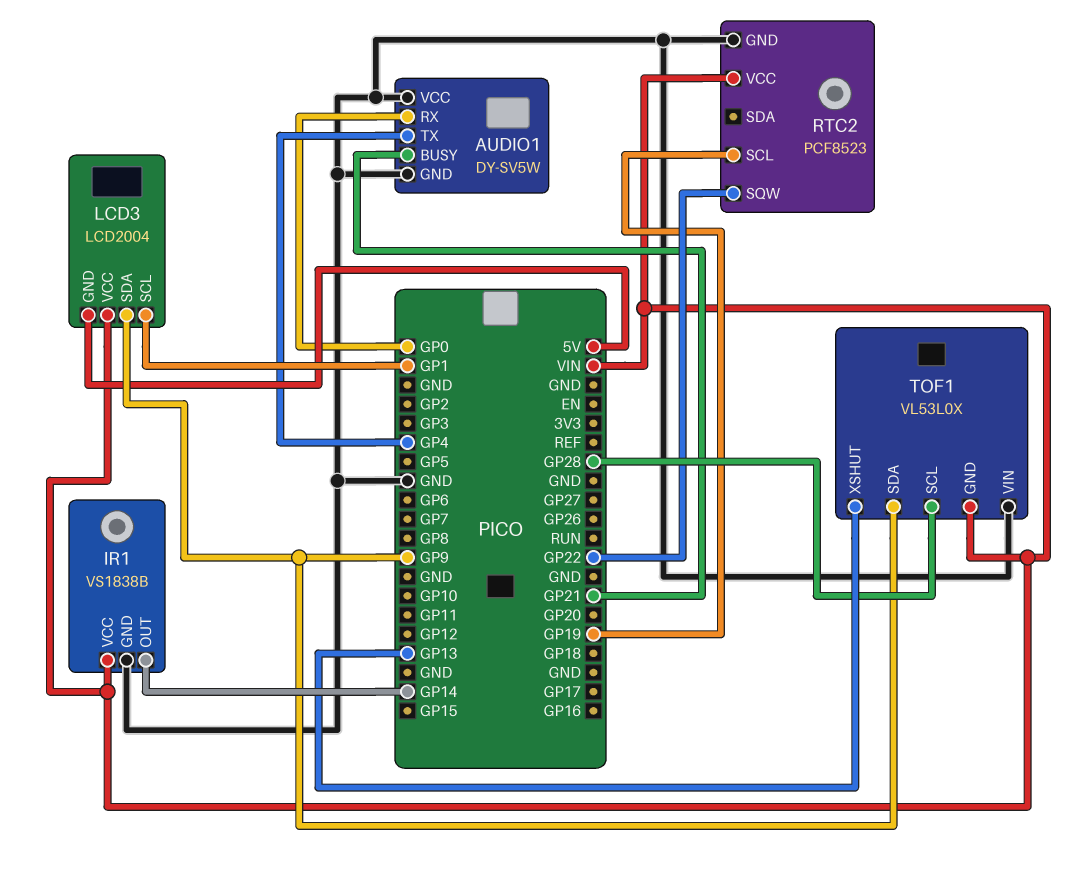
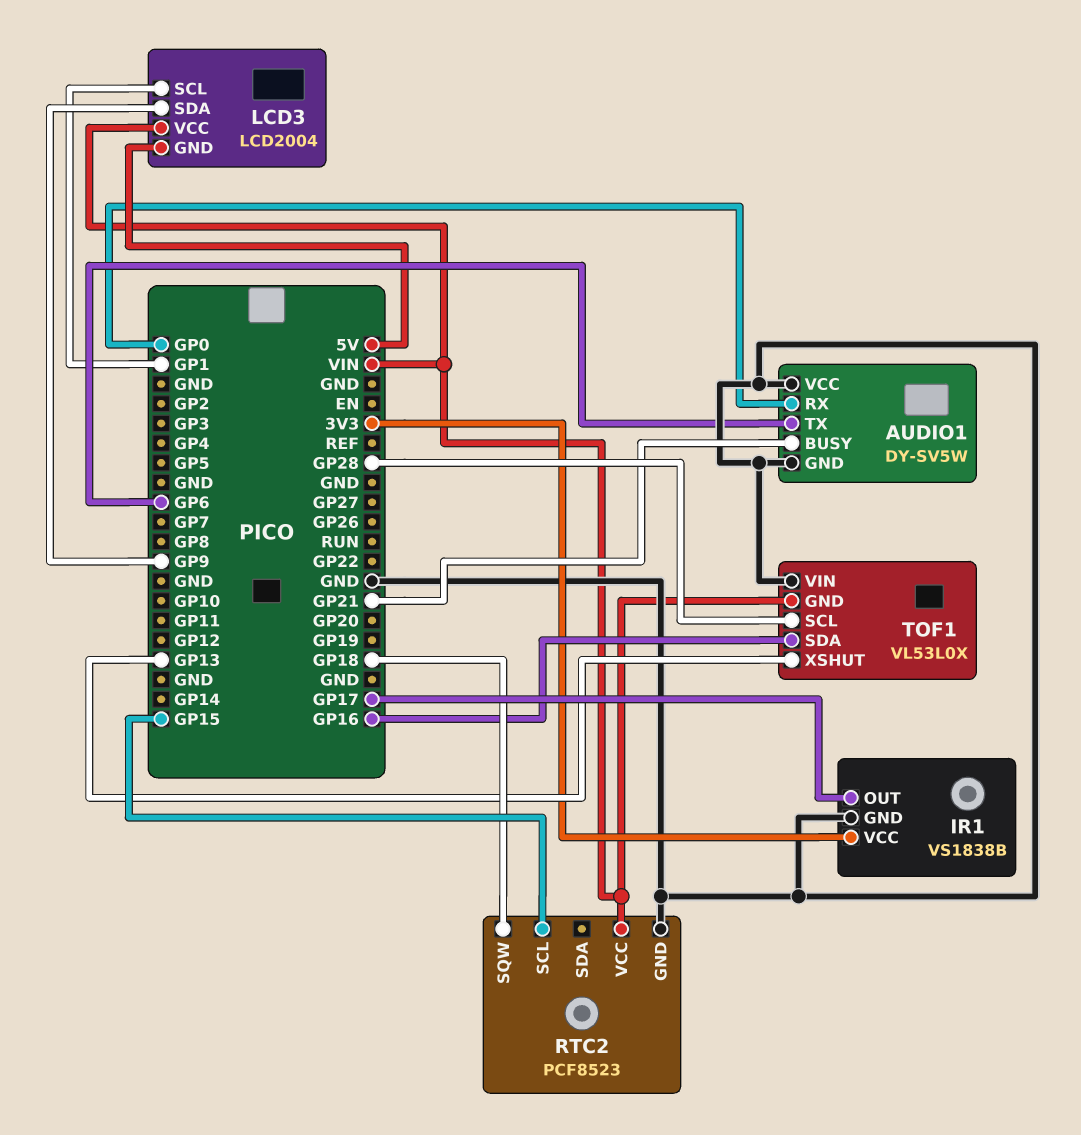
AUDIO1 pin TX: GP4 -> GP6
IR1 pin OUT: GP14 -> GP17
IR1 pin VCC: VIN -> 3V3
RTC2 pin SCL: GP19 -> GP15
RTC2 pin SQW: GP22 -> GP18
TOF1 pin SDA: GP9 -> GP16

